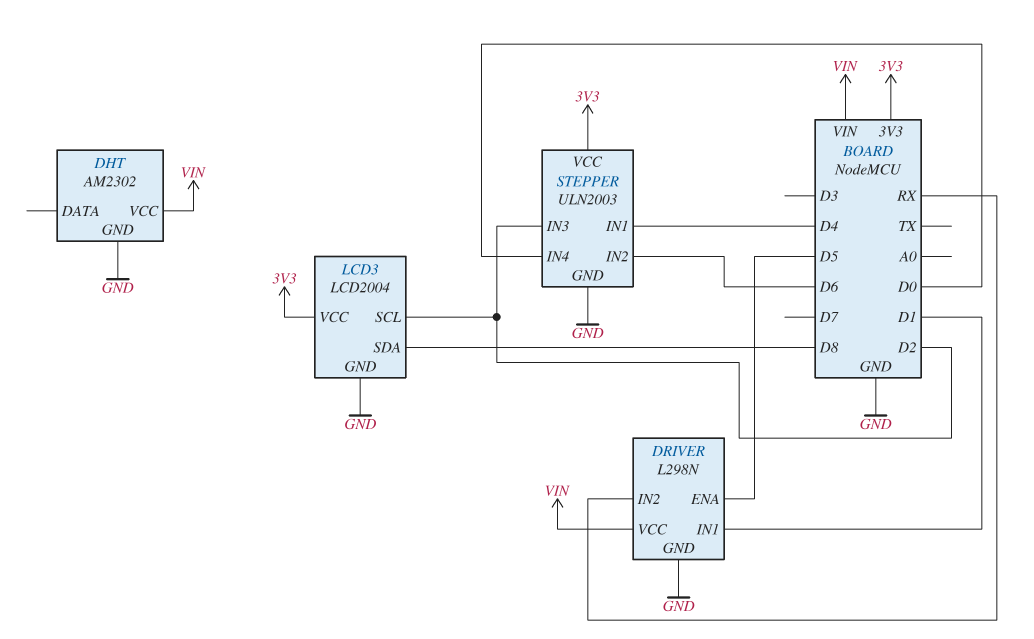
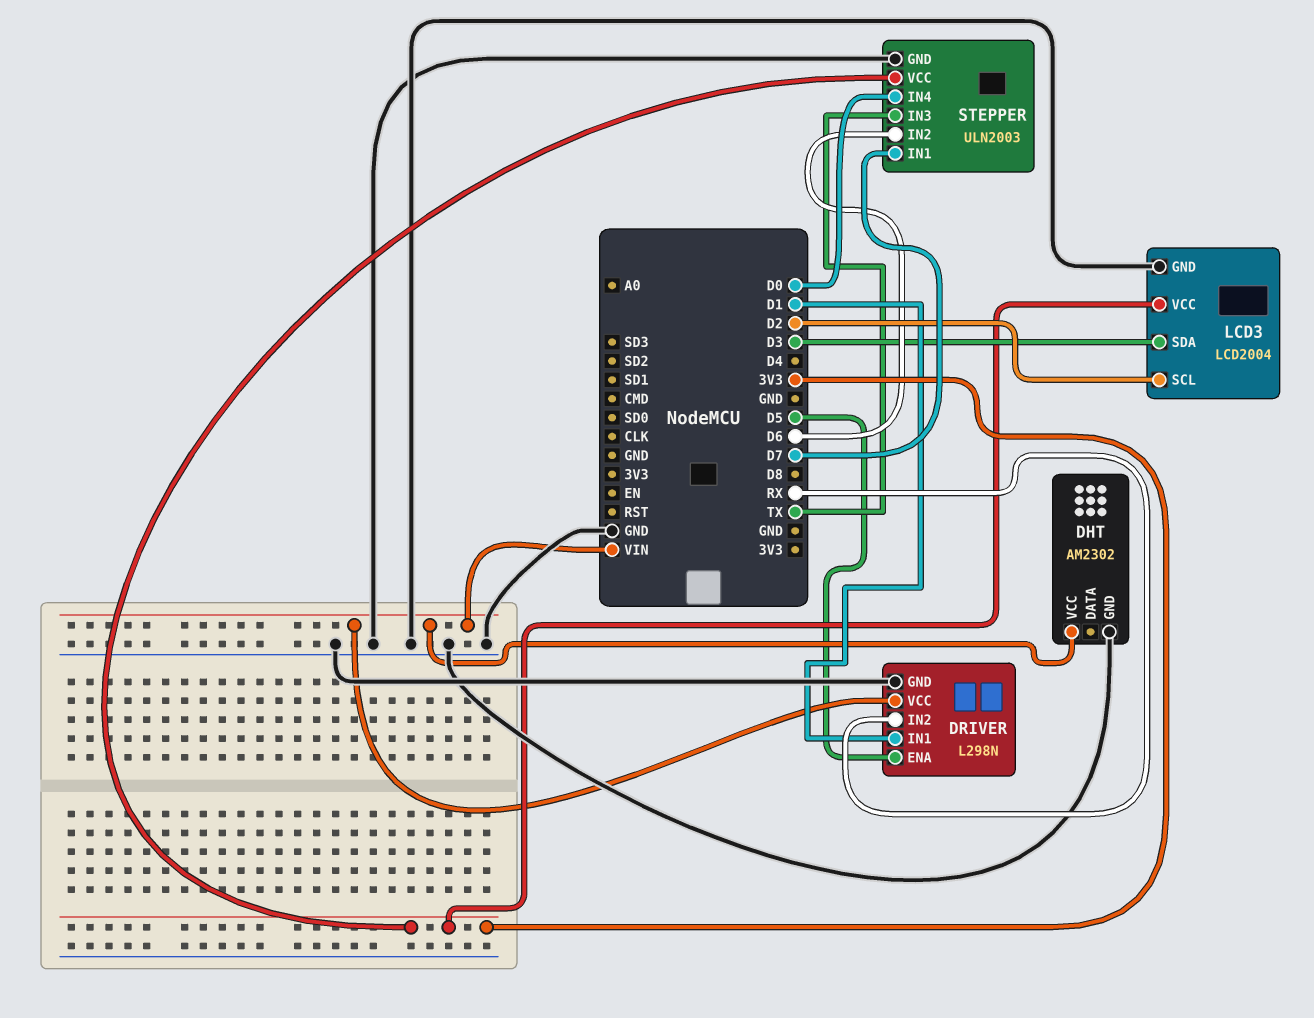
LCD3 pin SDA: D8 -> D3
STEPPER pin IN1: D4 -> D7
STEPPER pin IN3: D2 -> TX

